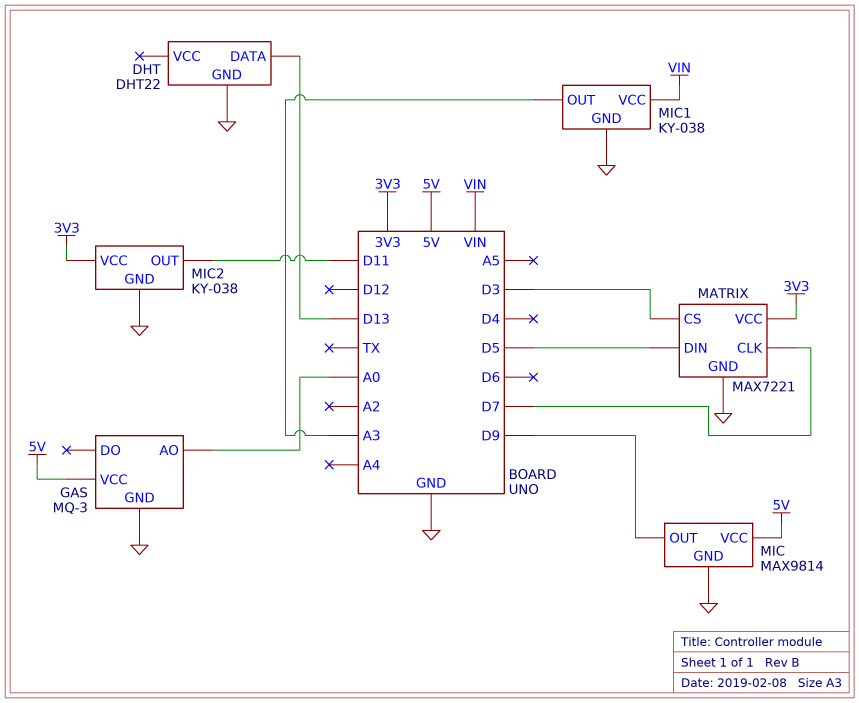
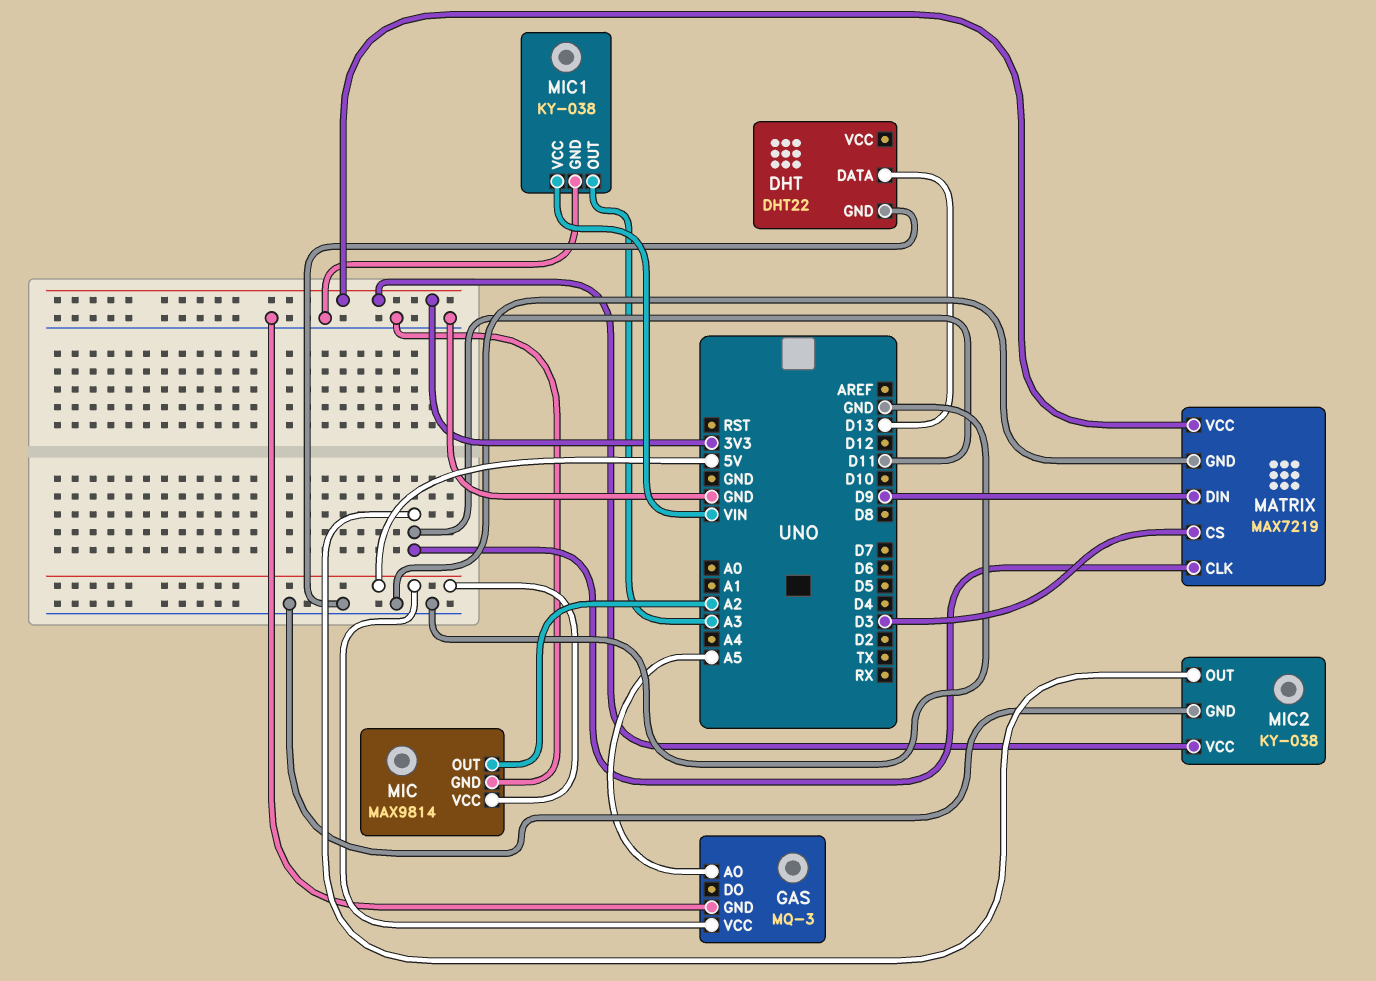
GAS pin AO: A0 -> A5
MATRIX: MAX7221 -> MAX7219
MATRIX pin CLK: D7 -> D11
MATRIX pin DIN: D5 -> D9
MIC pin OUT: D9 -> A2

